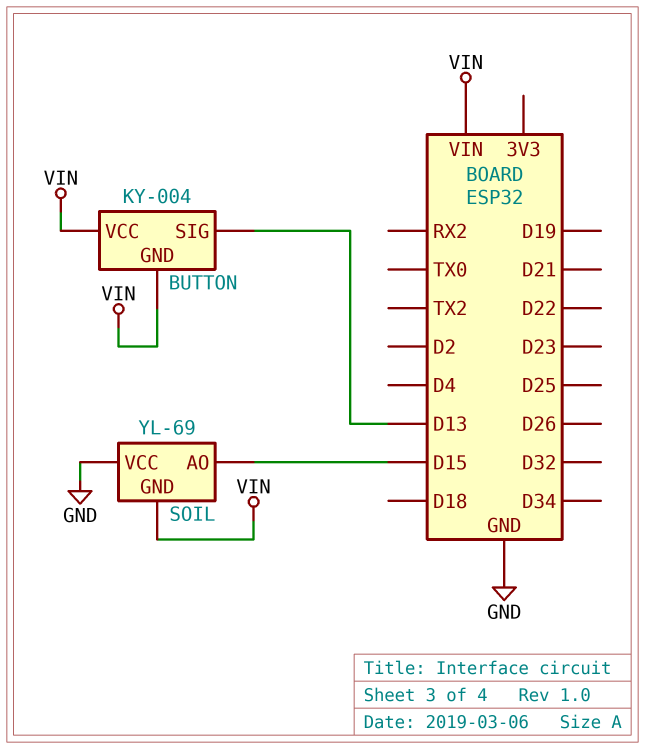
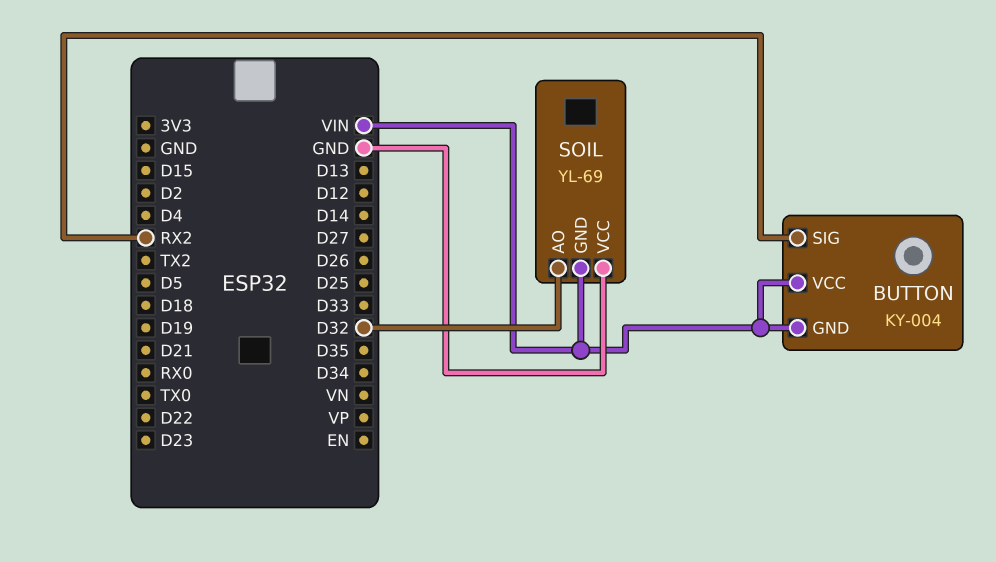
BUTTON pin SIG: D13 -> RX2
SOIL pin AO: D15 -> D32

